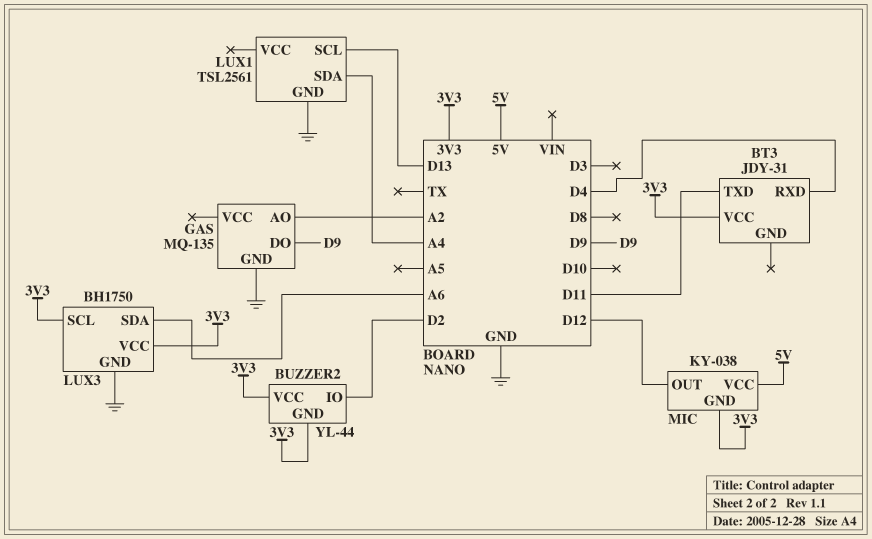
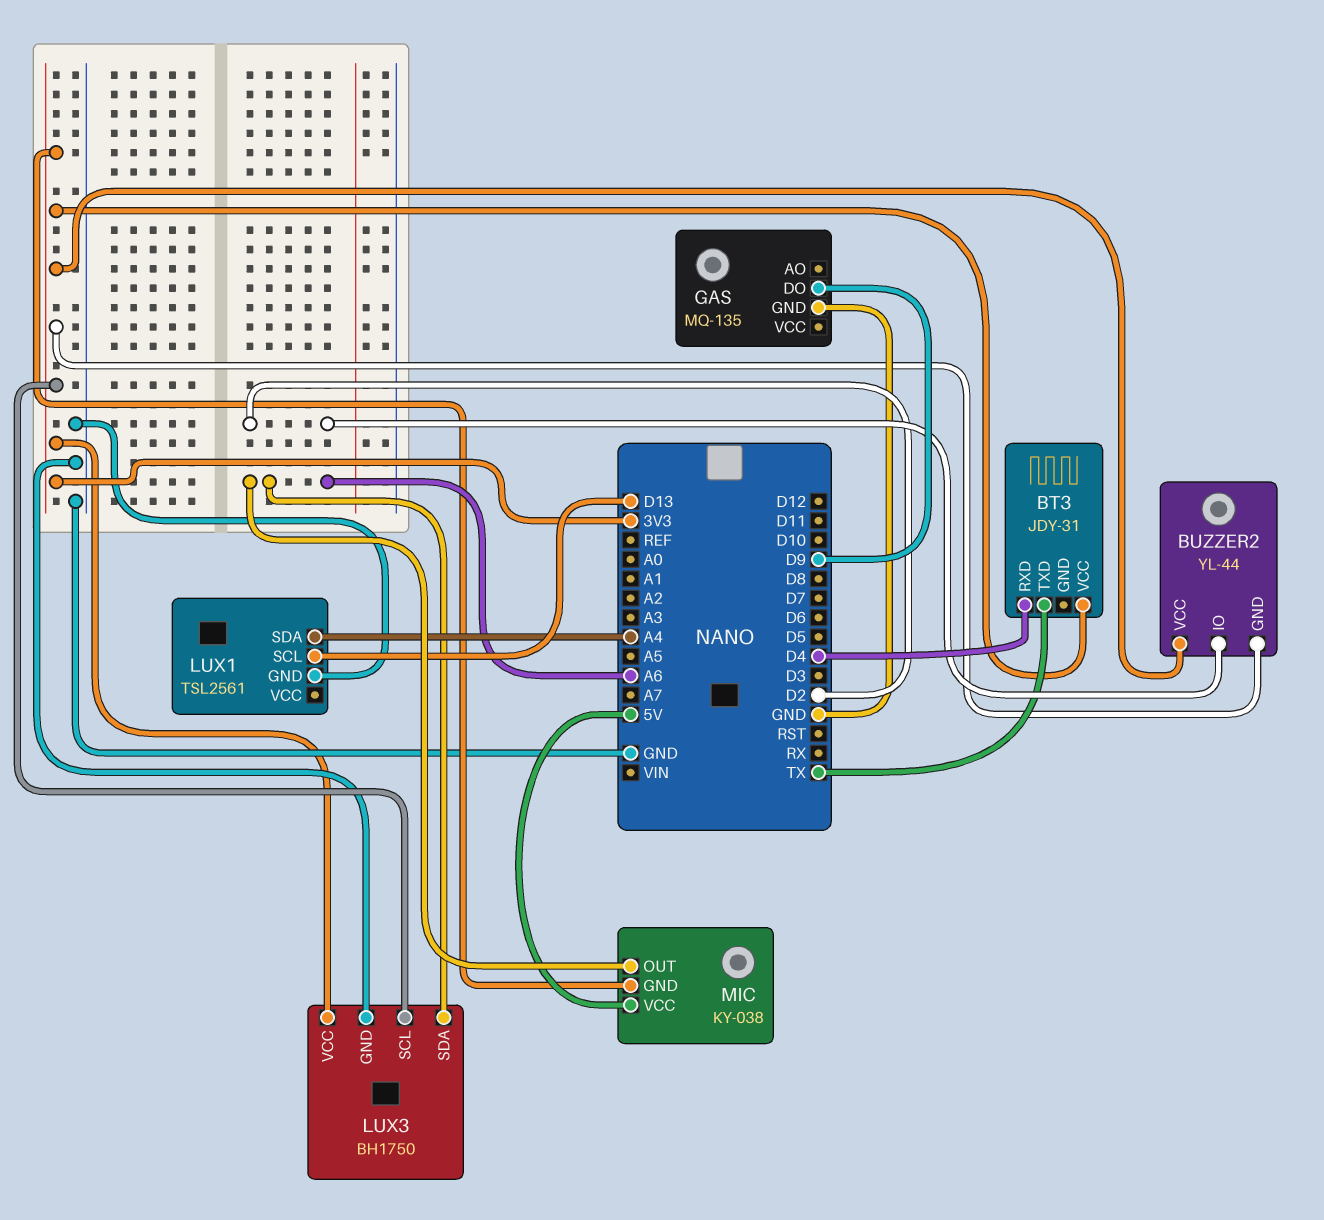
BT3 pin TXD: D11 -> TX
GAS pin AO: A2 -> none
MIC pin OUT: D12 -> A6

